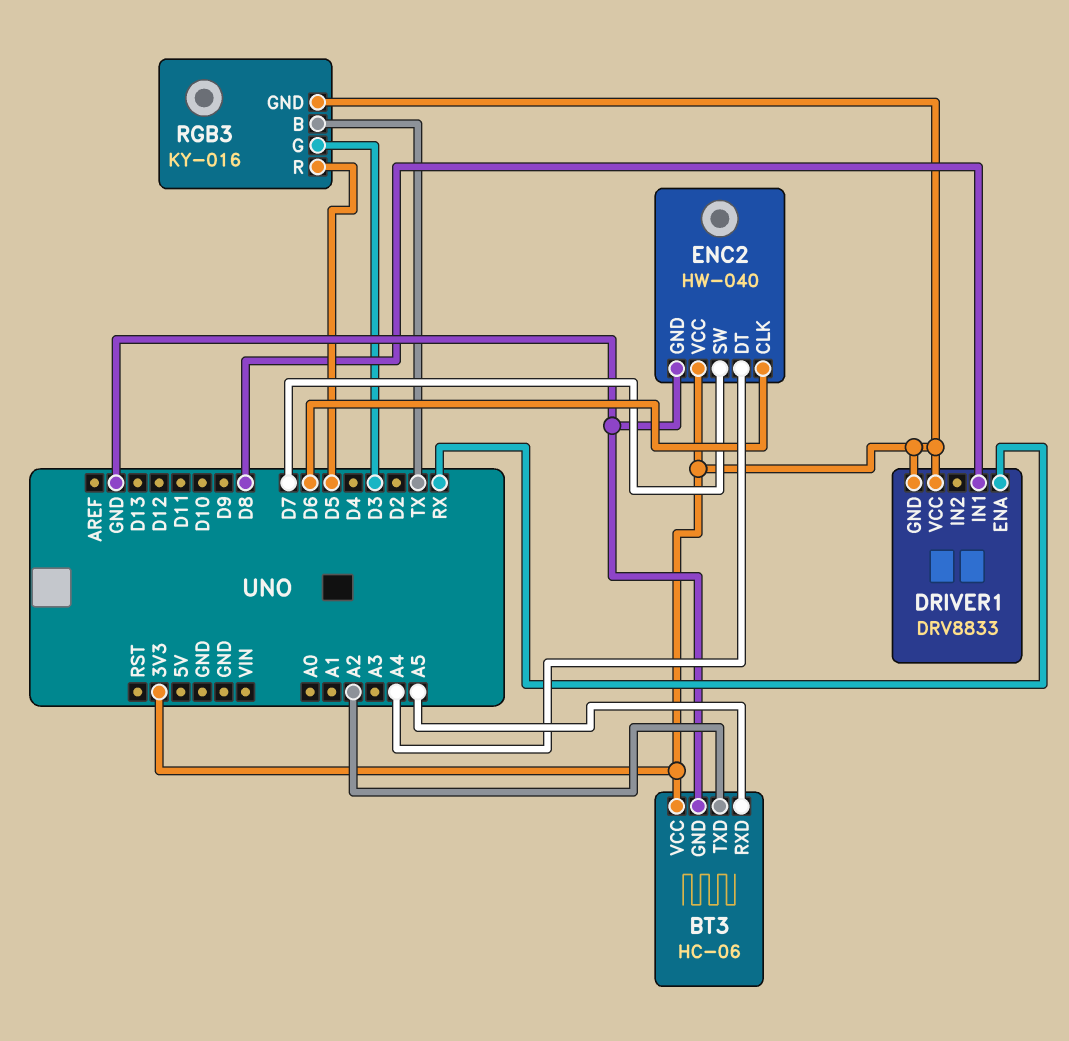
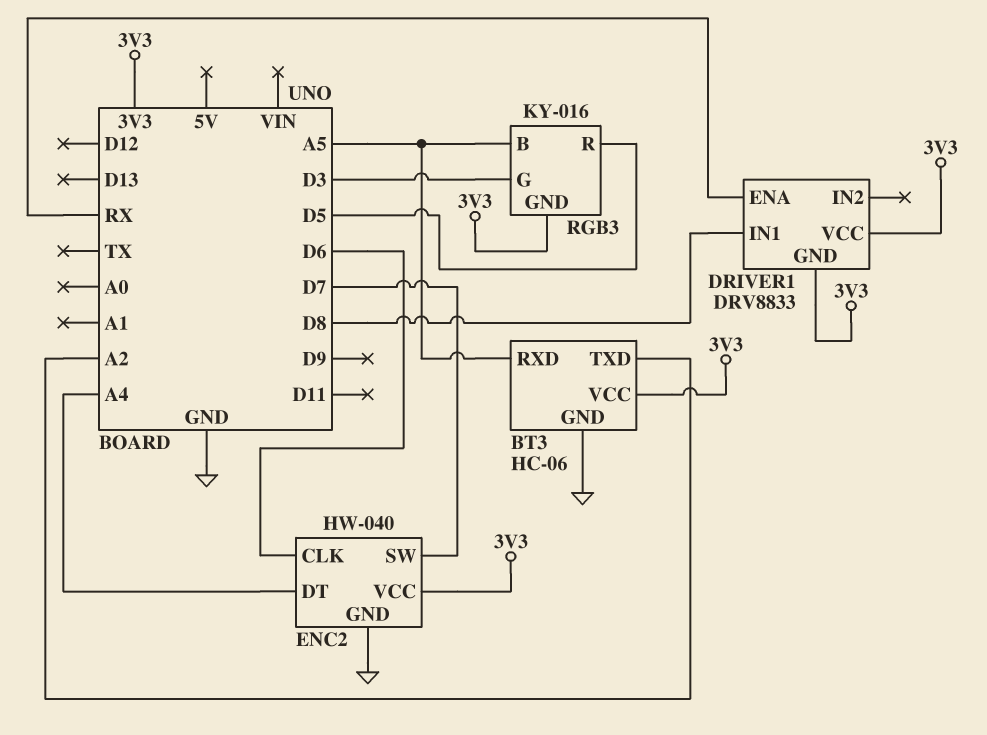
RGB3 pin B: TX -> A5

